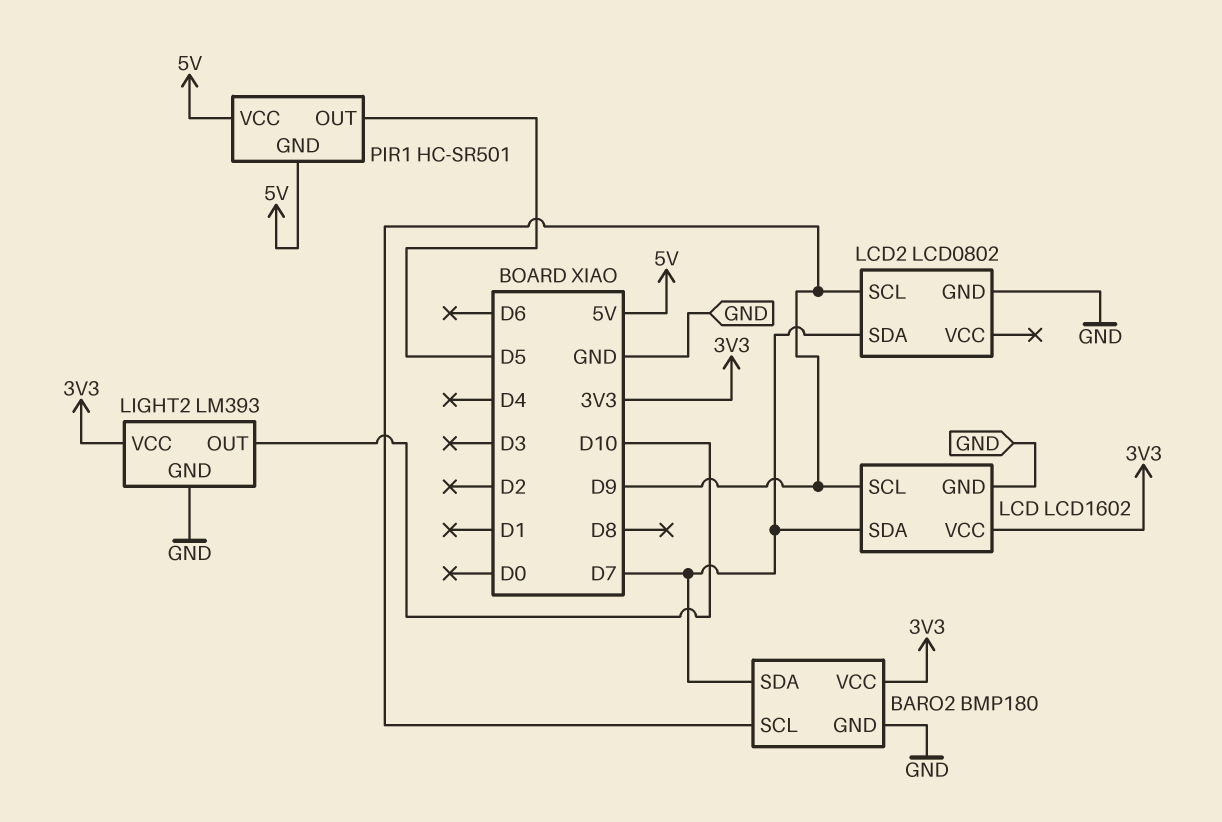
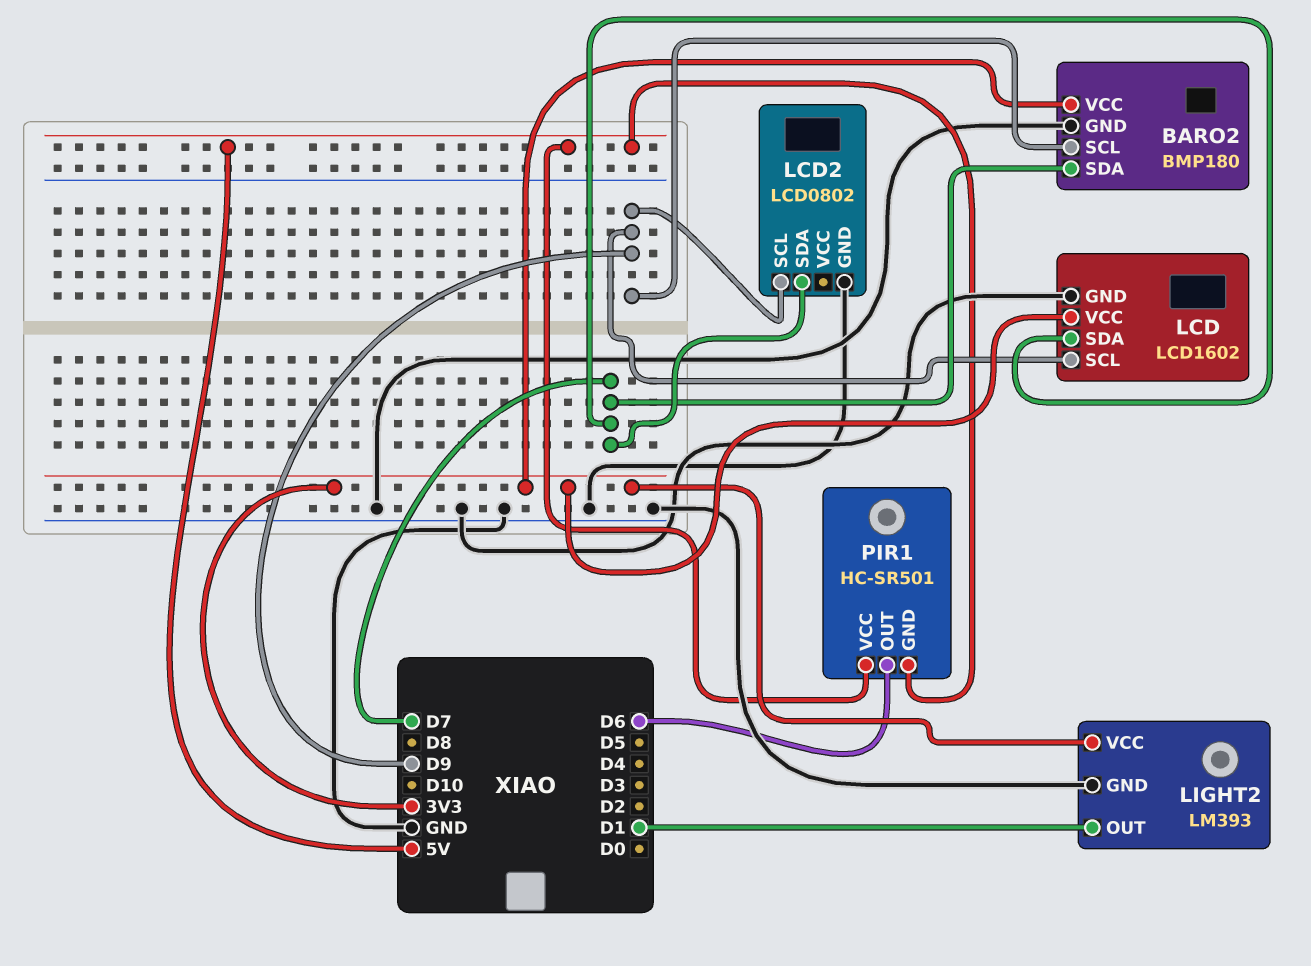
LIGHT2 pin OUT: D10 -> D1
PIR1 pin OUT: D5 -> D6

